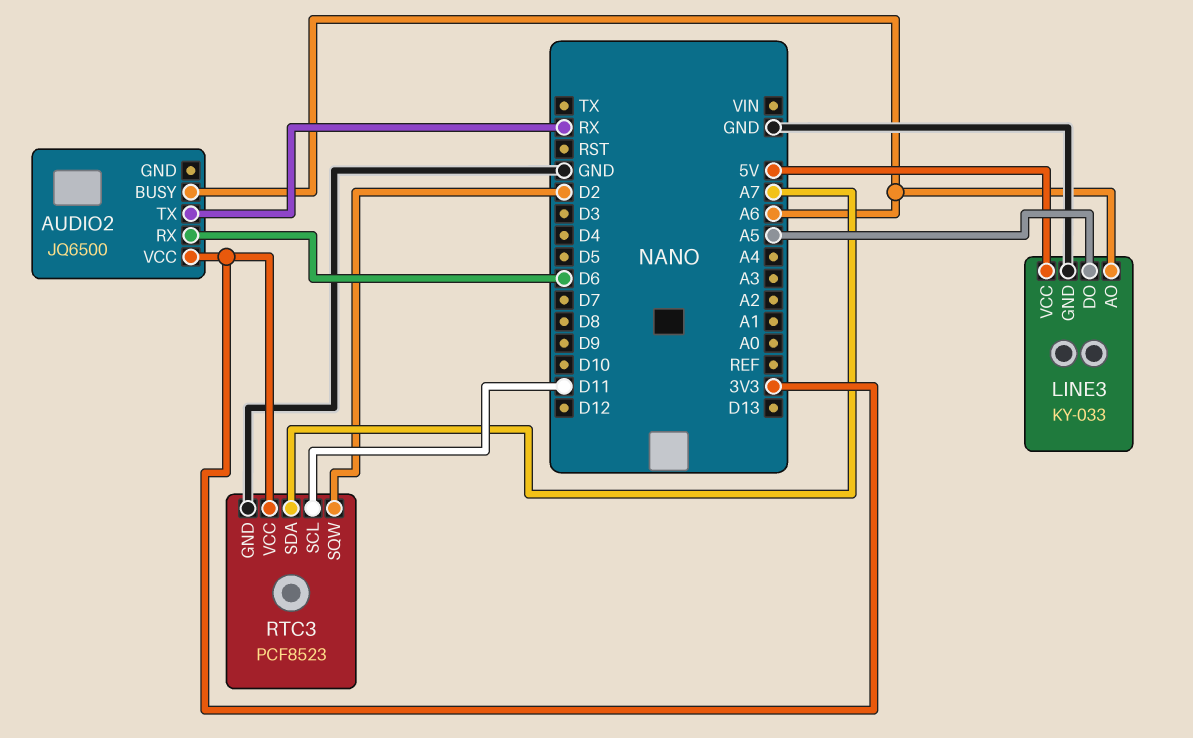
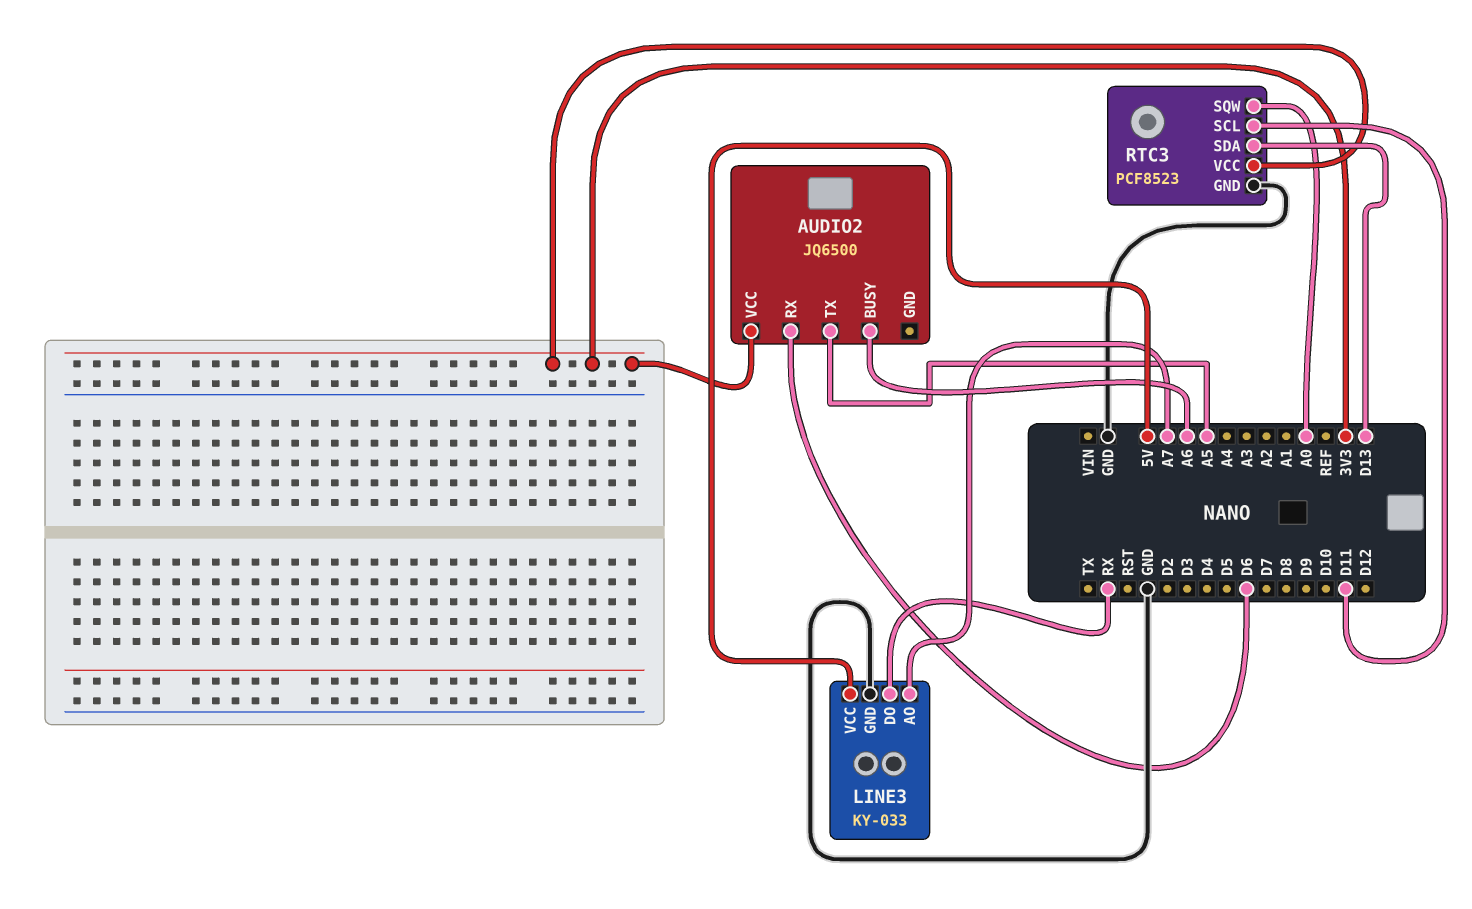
AUDIO2 pin TX: RX -> A5
LINE3 pin AO: A6 -> A7
LINE3 pin DO: A5 -> RX
RTC3 pin SDA: A7 -> D13
RTC3 pin SQW: D2 -> A0

